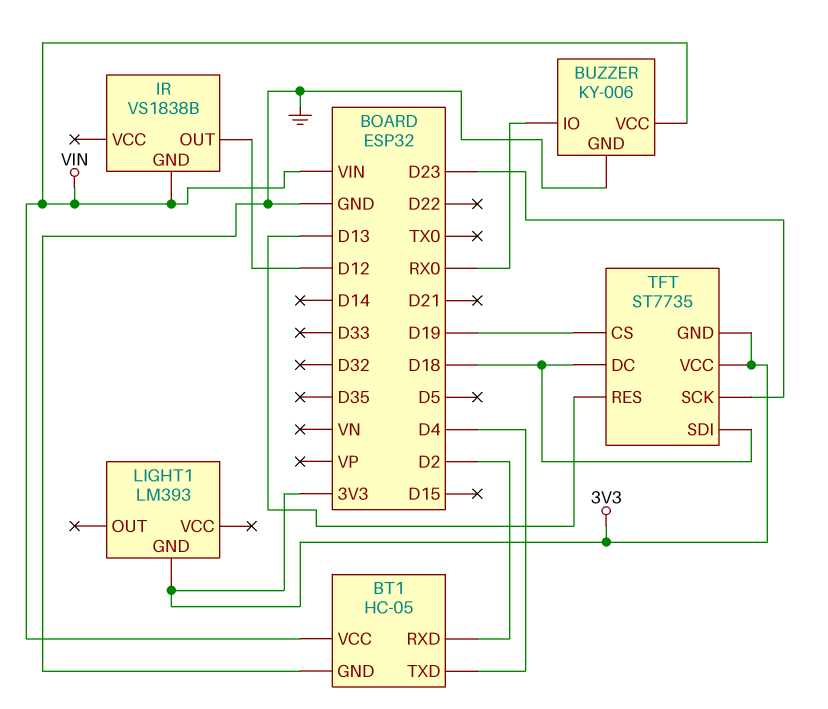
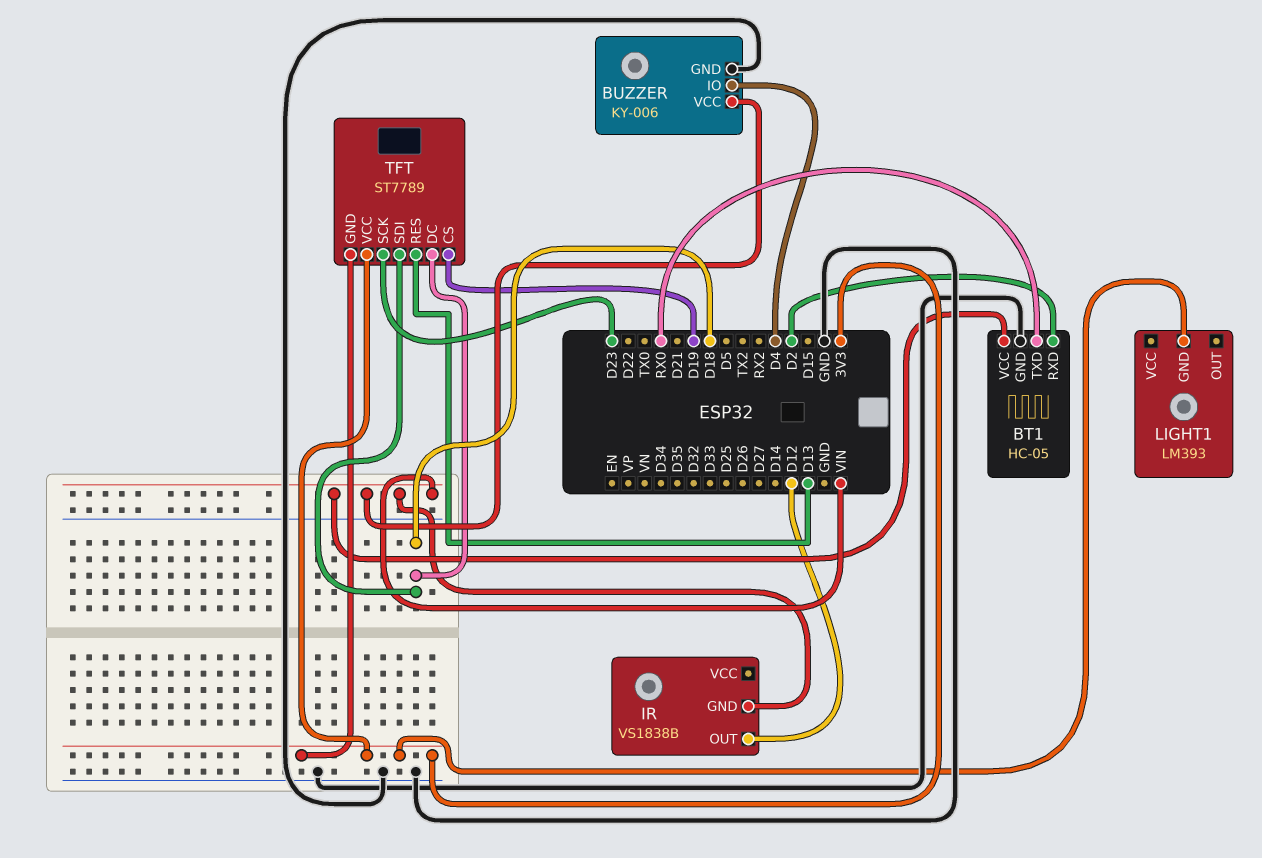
BT1 pin TXD: D4 -> RX0
BUZZER pin IO: RX0 -> D4
TFT: ST7735 -> ST7789

